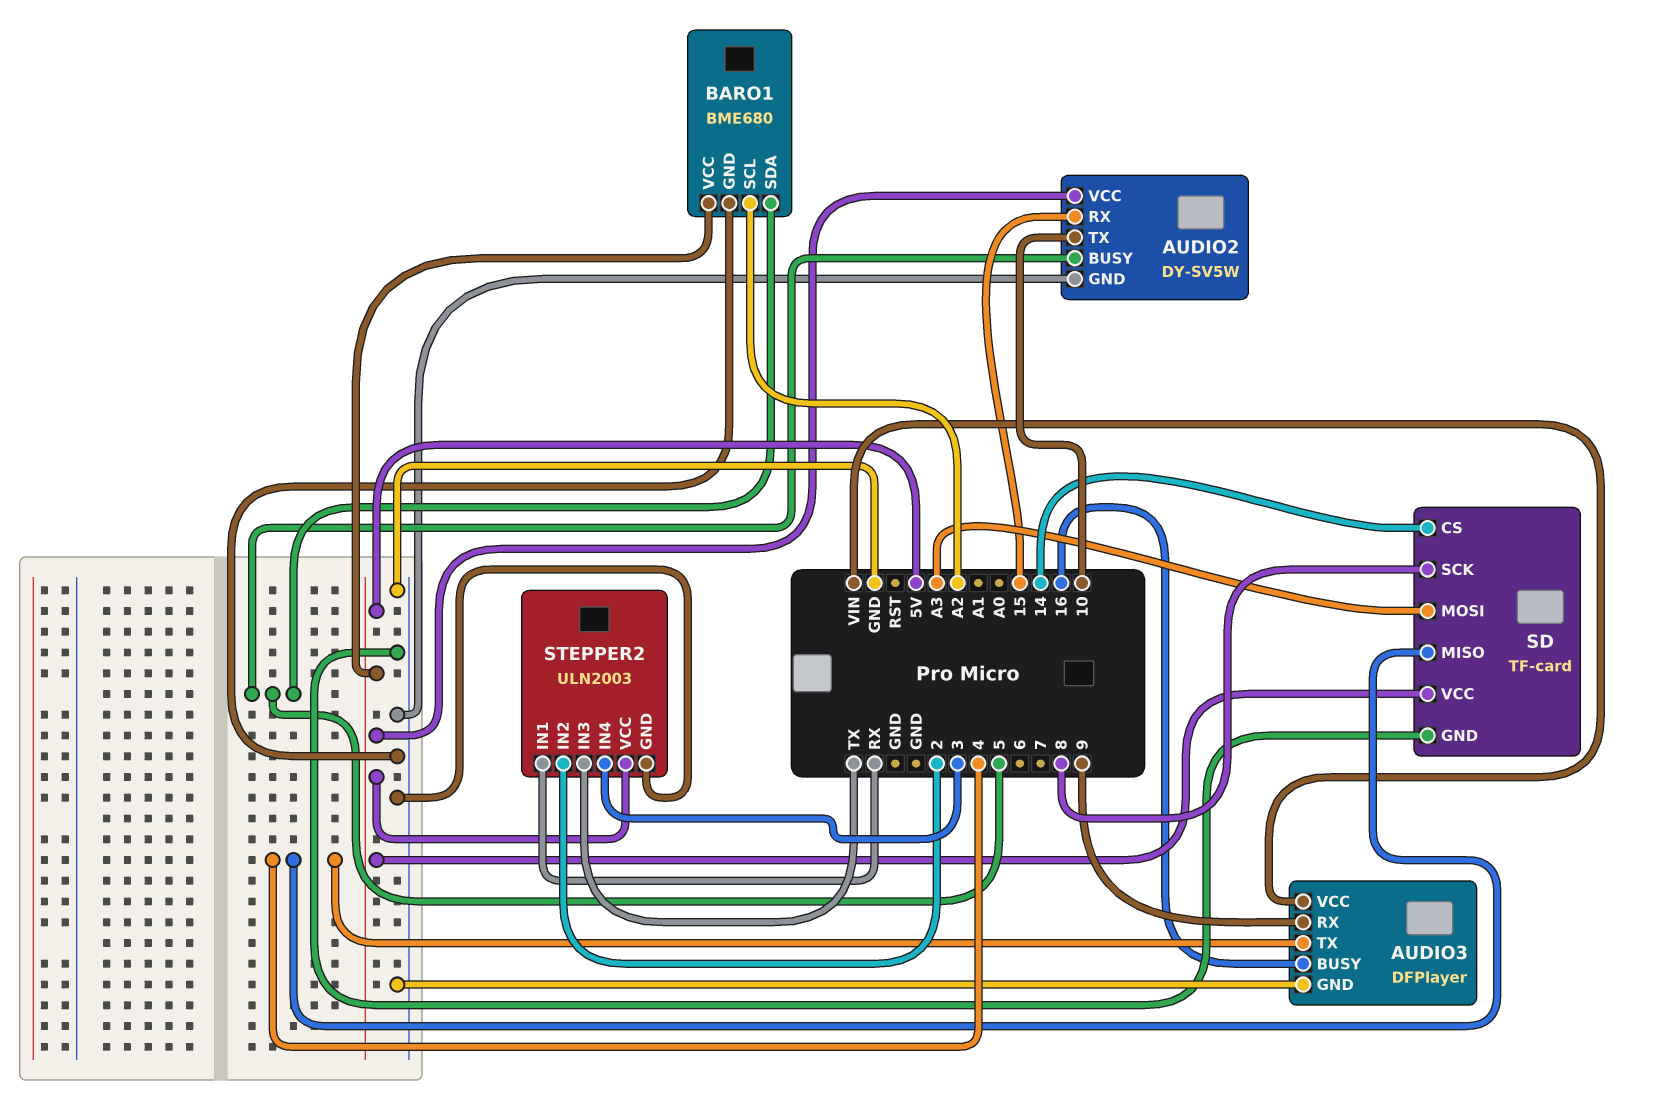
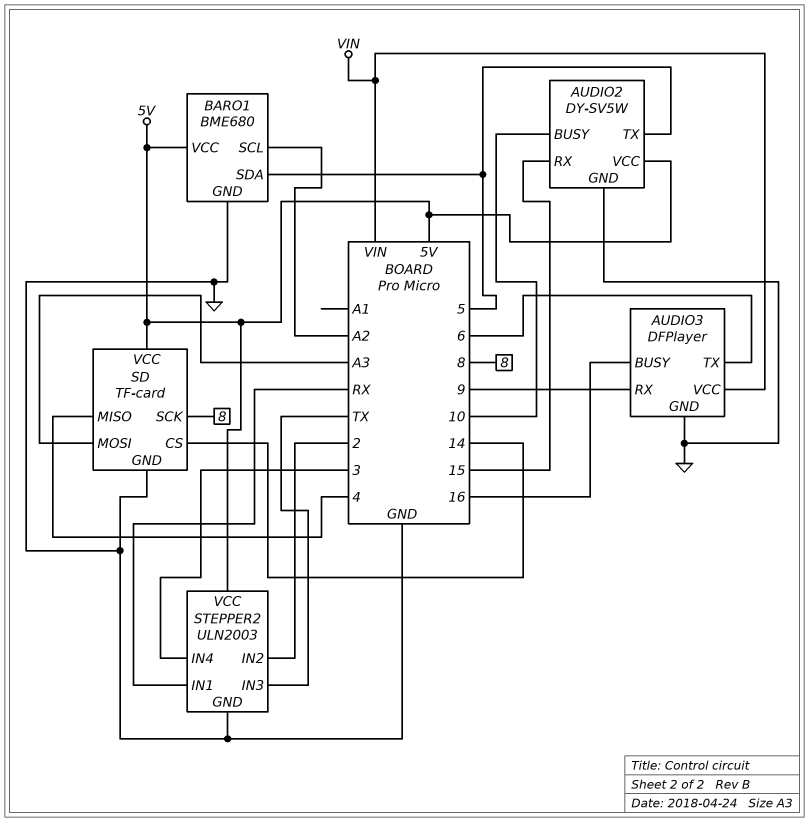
AUDIO2 pin BUSY: 5 -> 10
AUDIO2 pin TX: 10 -> 5
AUDIO3 pin TX: 4 -> 6

